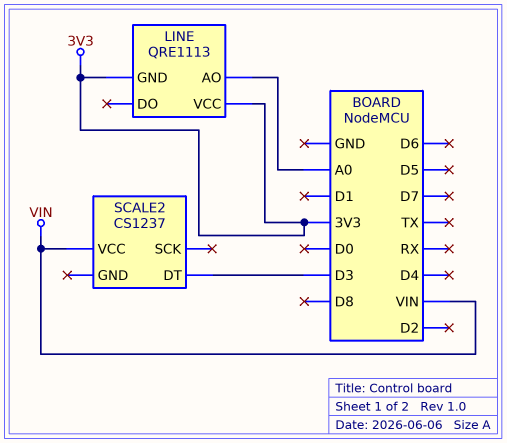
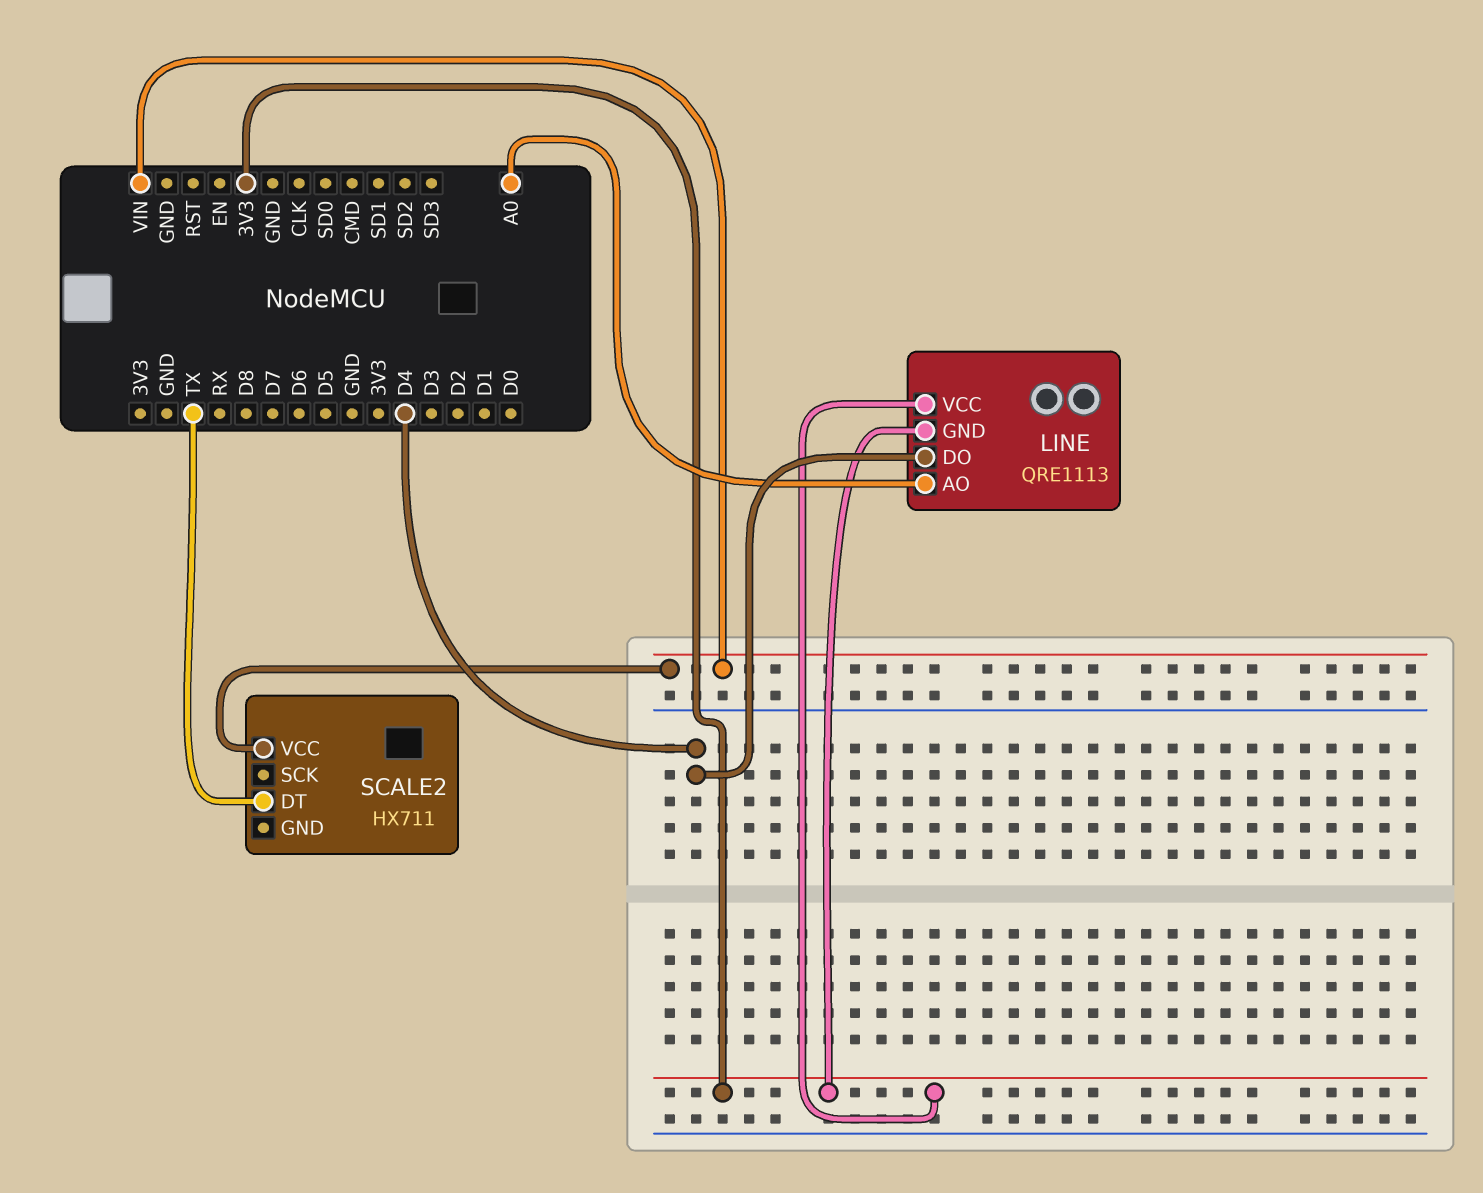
LINE pin DO: none -> D4
SCALE2: CS1237 -> HX711
SCALE2 pin DT: D3 -> TX

